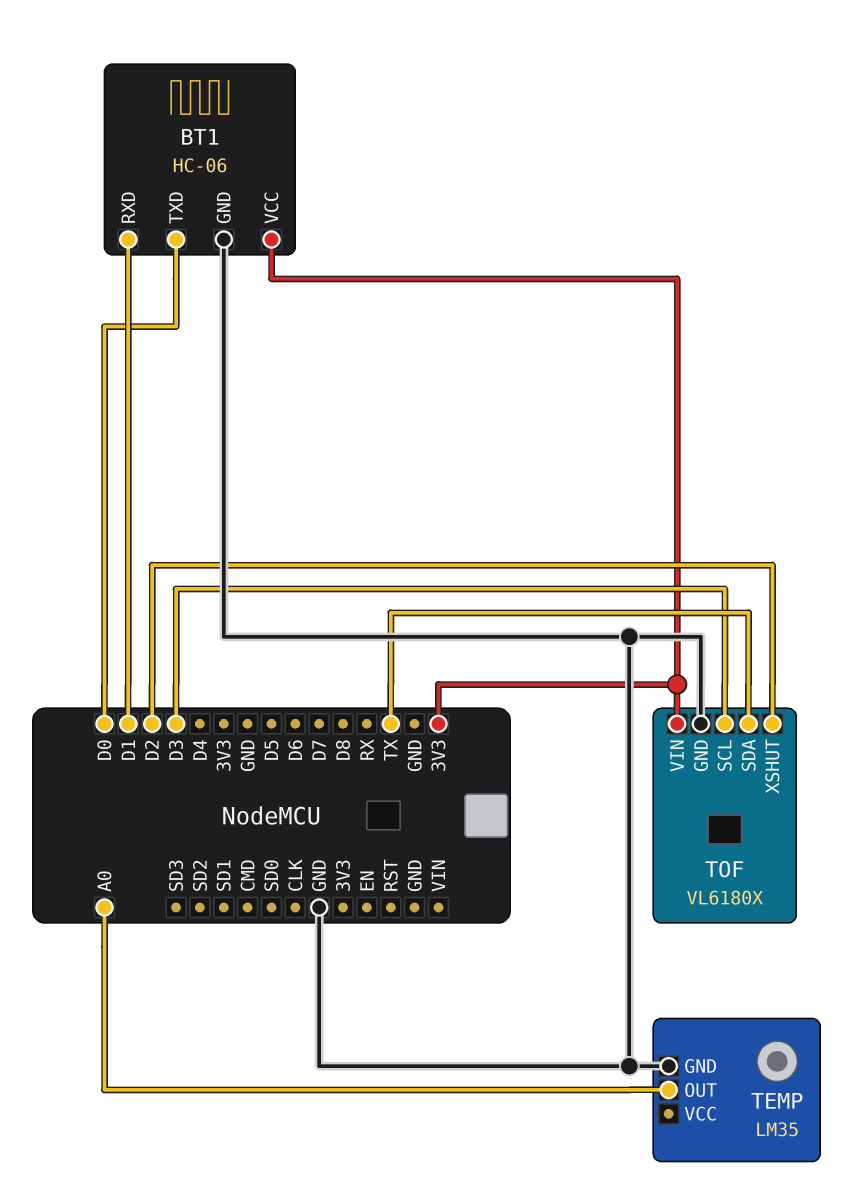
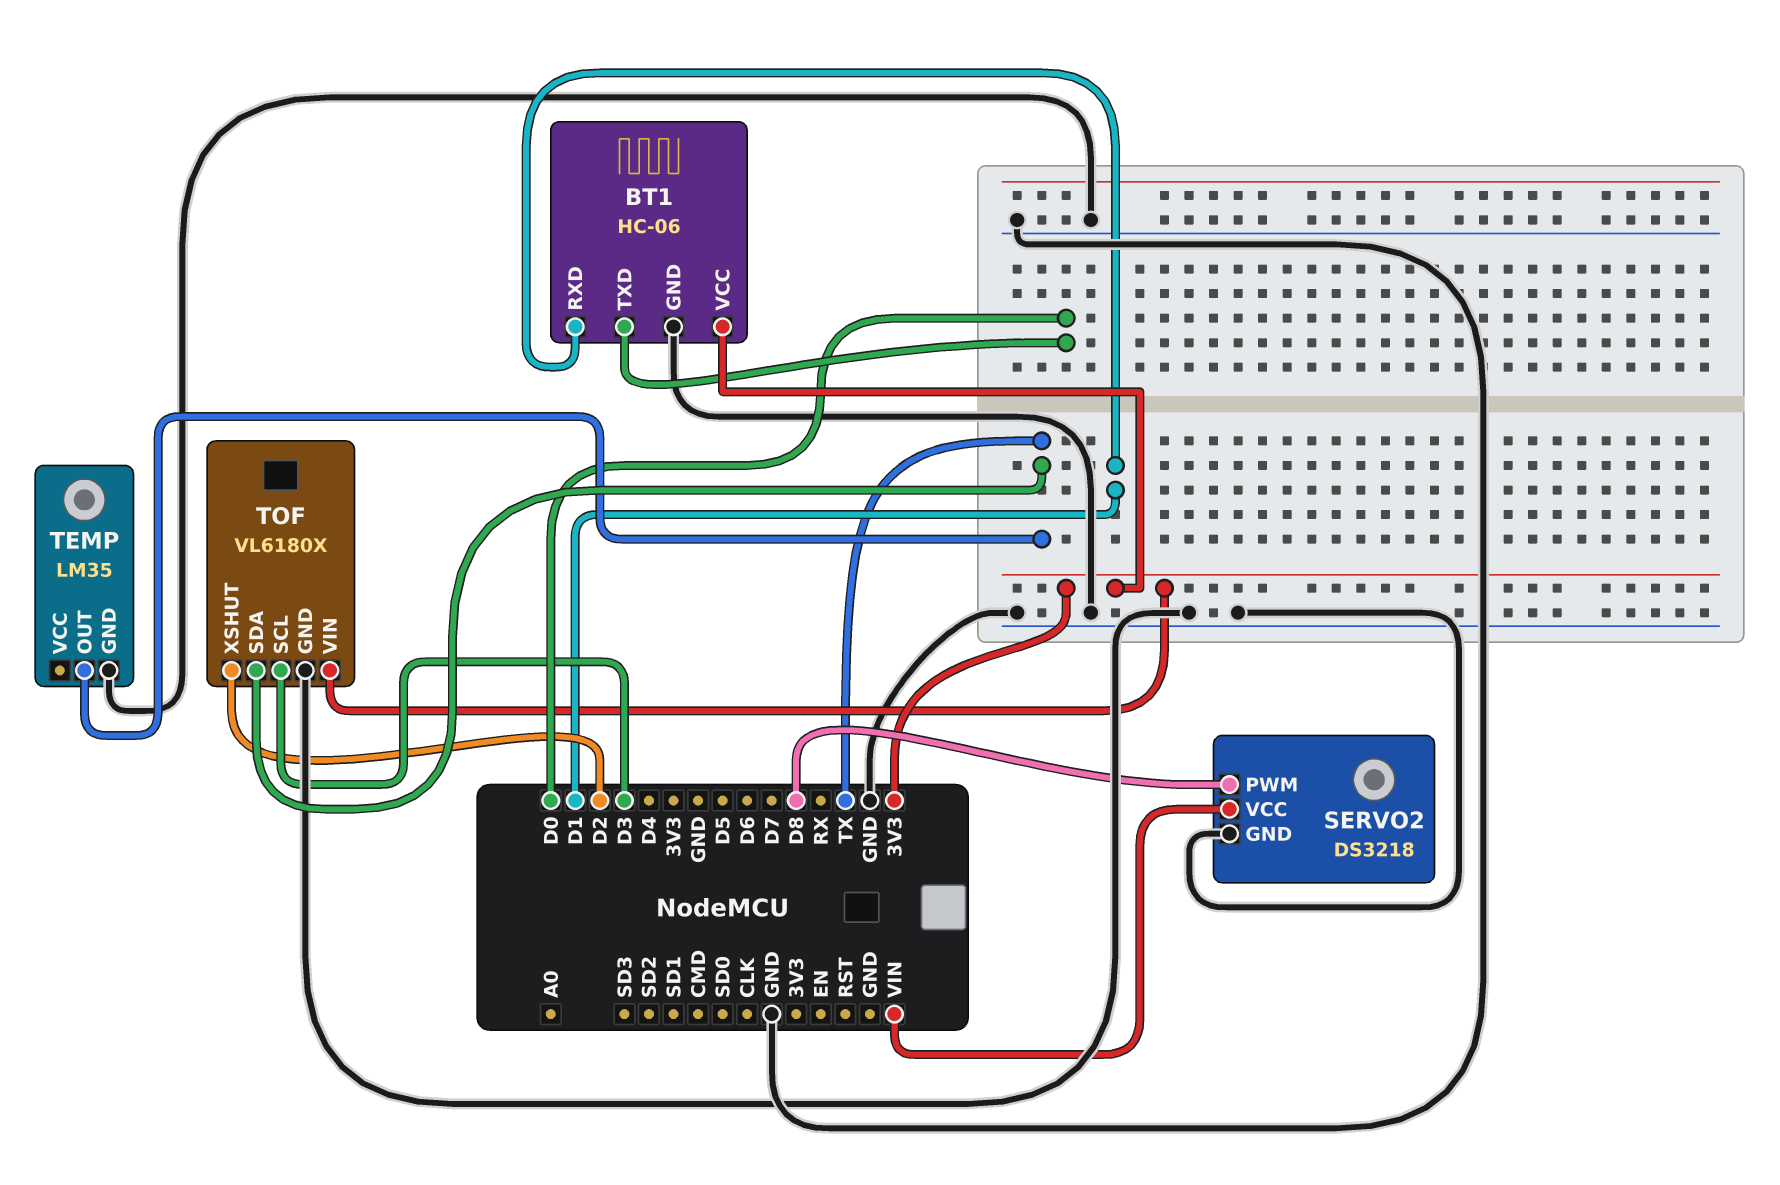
SERVO2: none -> DS3218
SERVO2 pin GND: none -> GND
SERVO2 pin PWM: none -> D8
SERVO2 pin VCC: none -> VIN
TEMP pin OUT: A0 -> TX

